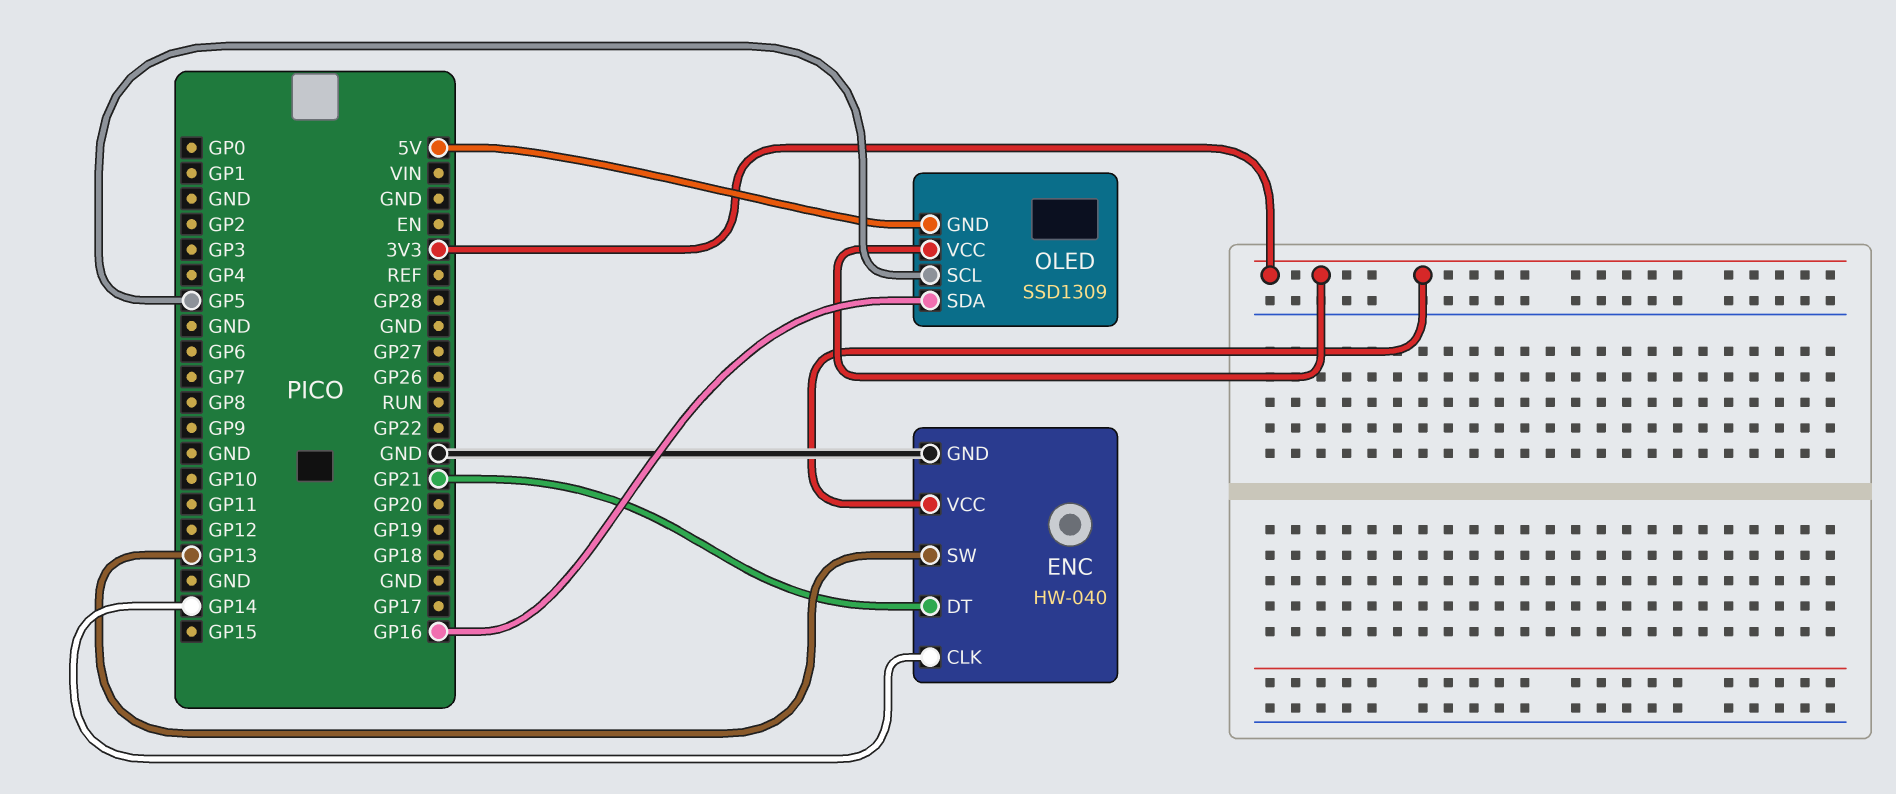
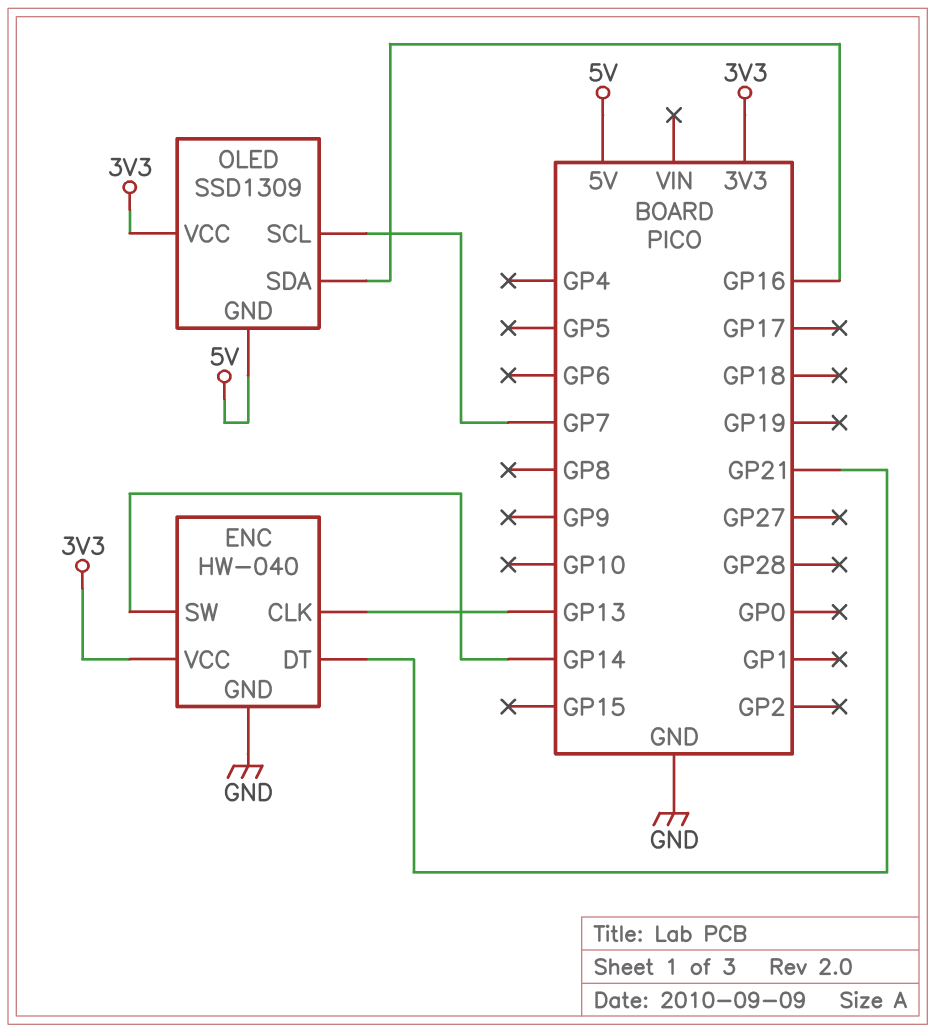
ENC pin CLK: GP14 -> GP13
ENC pin SW: GP13 -> GP14
OLED pin SCL: GP5 -> GP7

